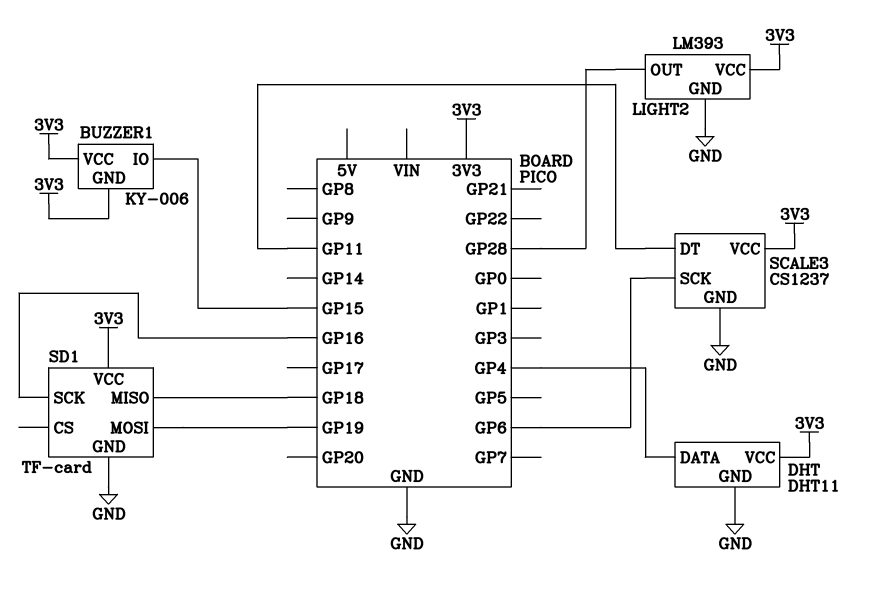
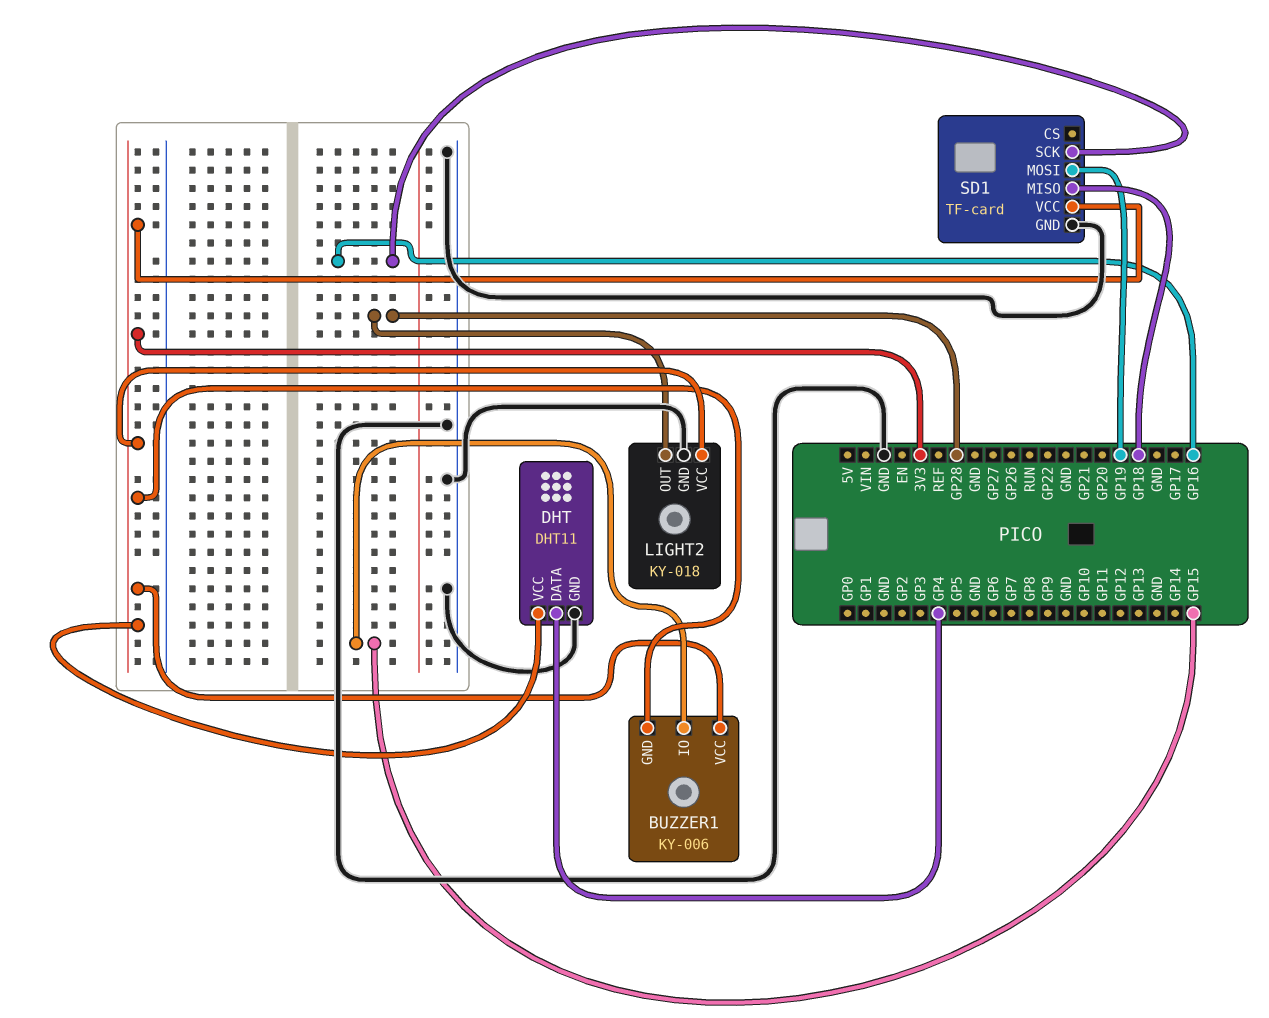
LIGHT2: LM393 -> KY-018
SCALE3: CS1237 -> none
SCALE3 pin DT: GP11 -> none
SCALE3 pin GND: GND -> none
SCALE3 pin SCK: GP6 -> none
SCALE3 pin VCC: 3V3 -> none

